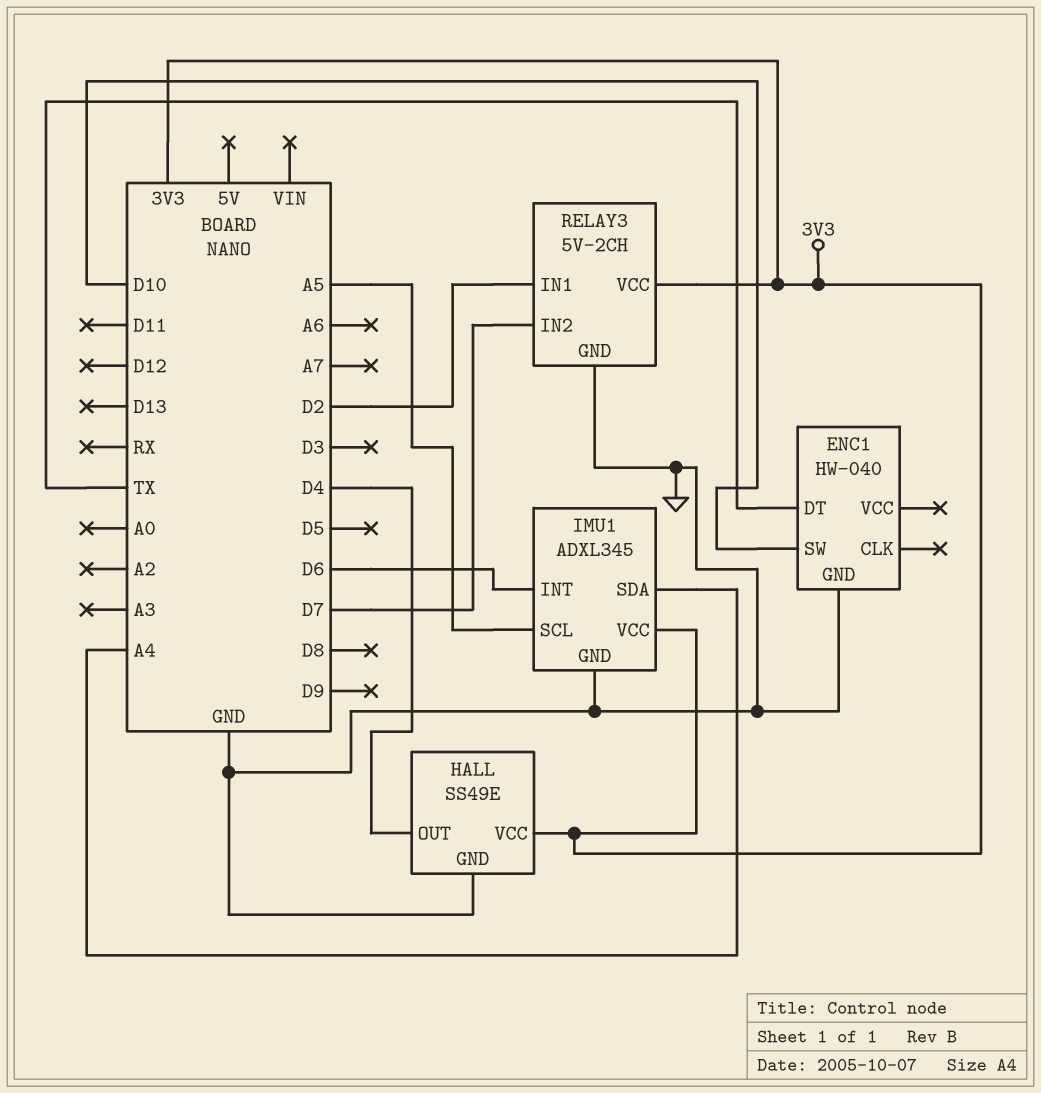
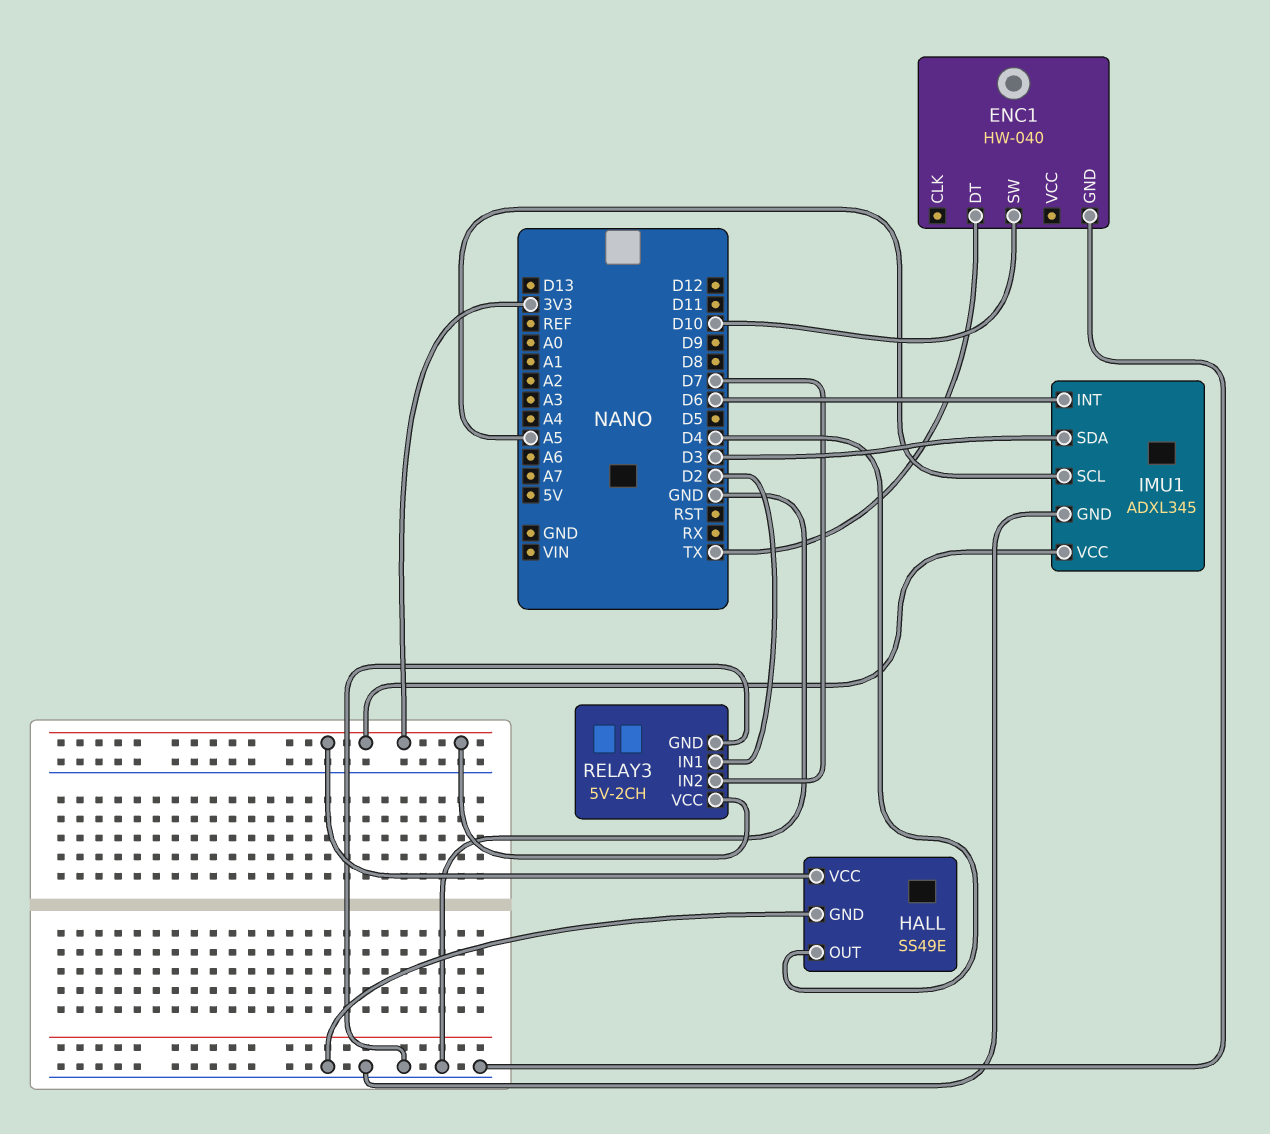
IMU1 pin SDA: A4 -> D3

